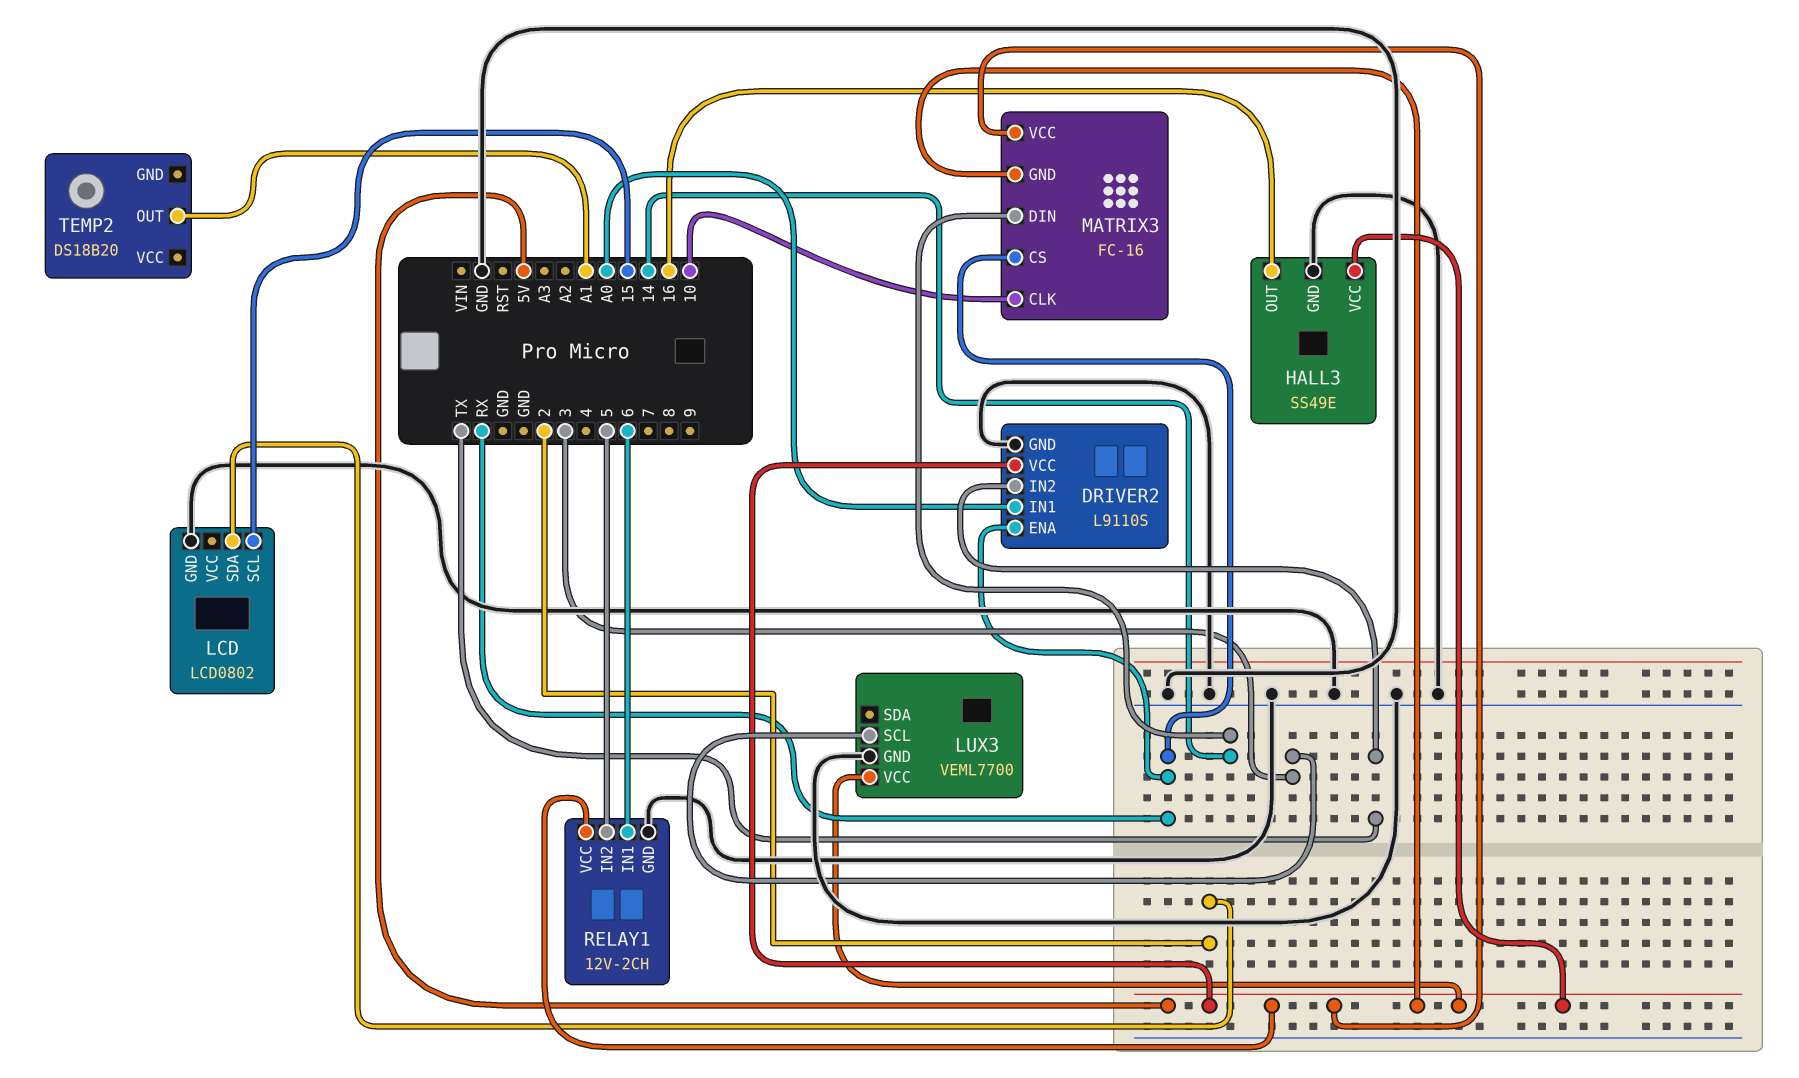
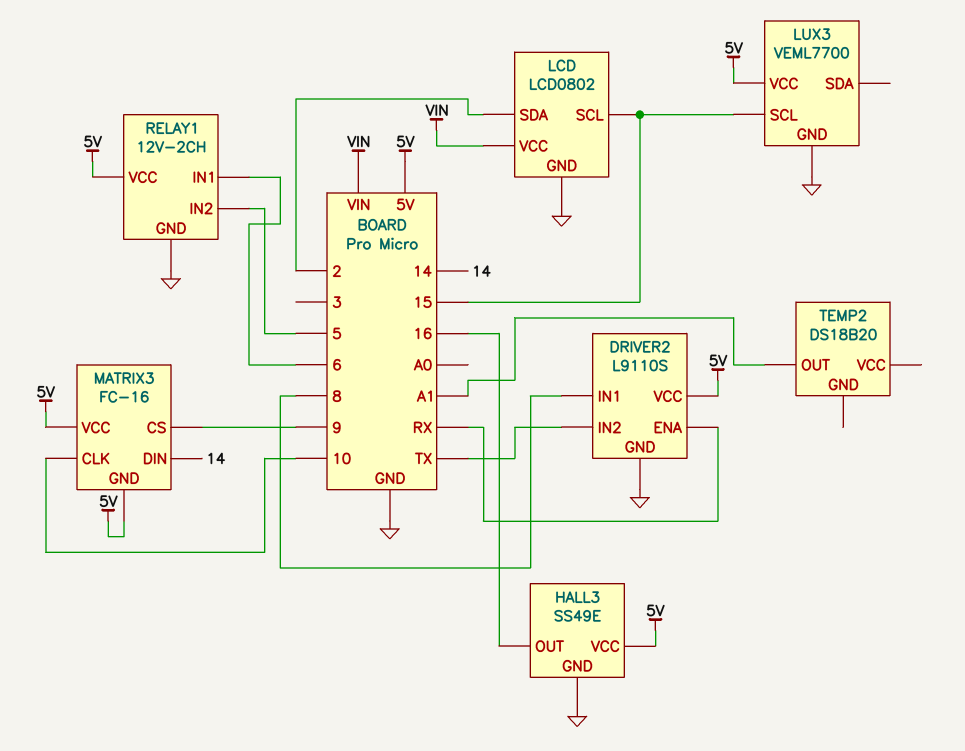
DRIVER2 pin IN1: A0 -> 8
LCD pin VCC: none -> VIN
LUX3 pin SCL: 3 -> 15
MATRIX3 pin CS: RX -> 9

